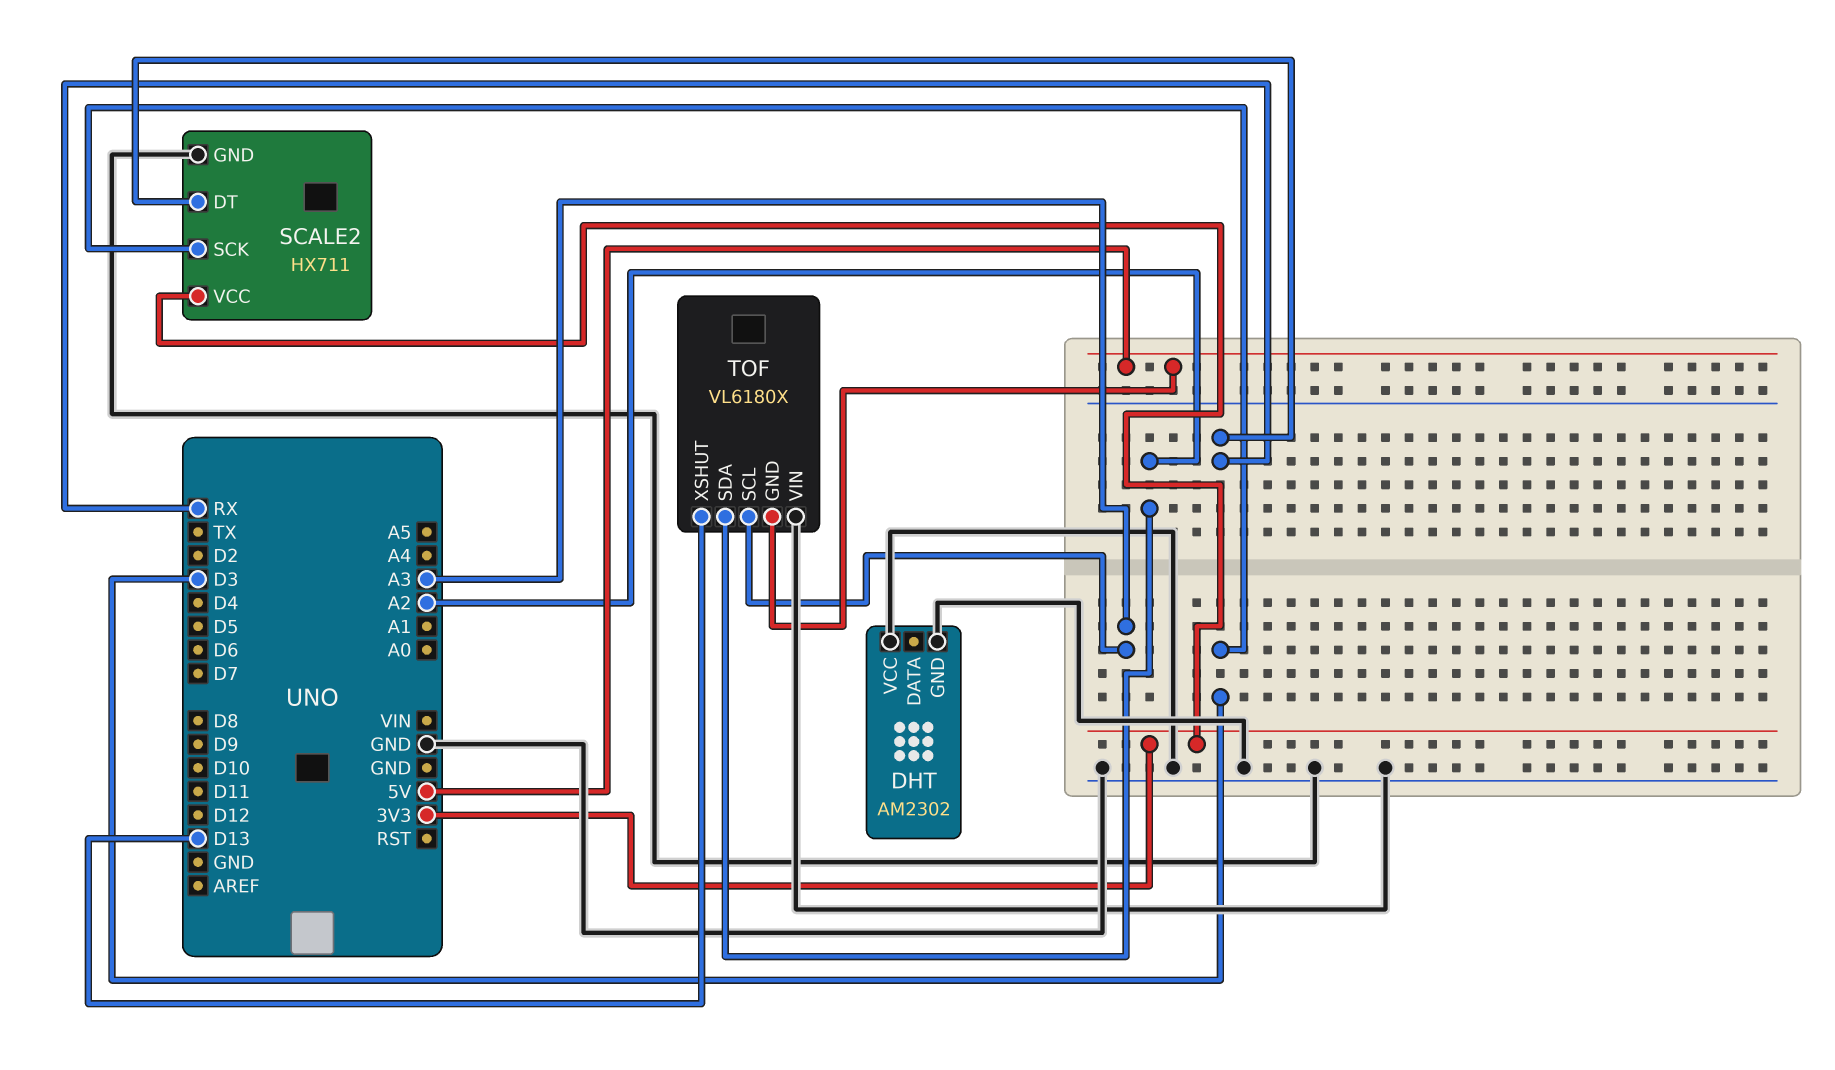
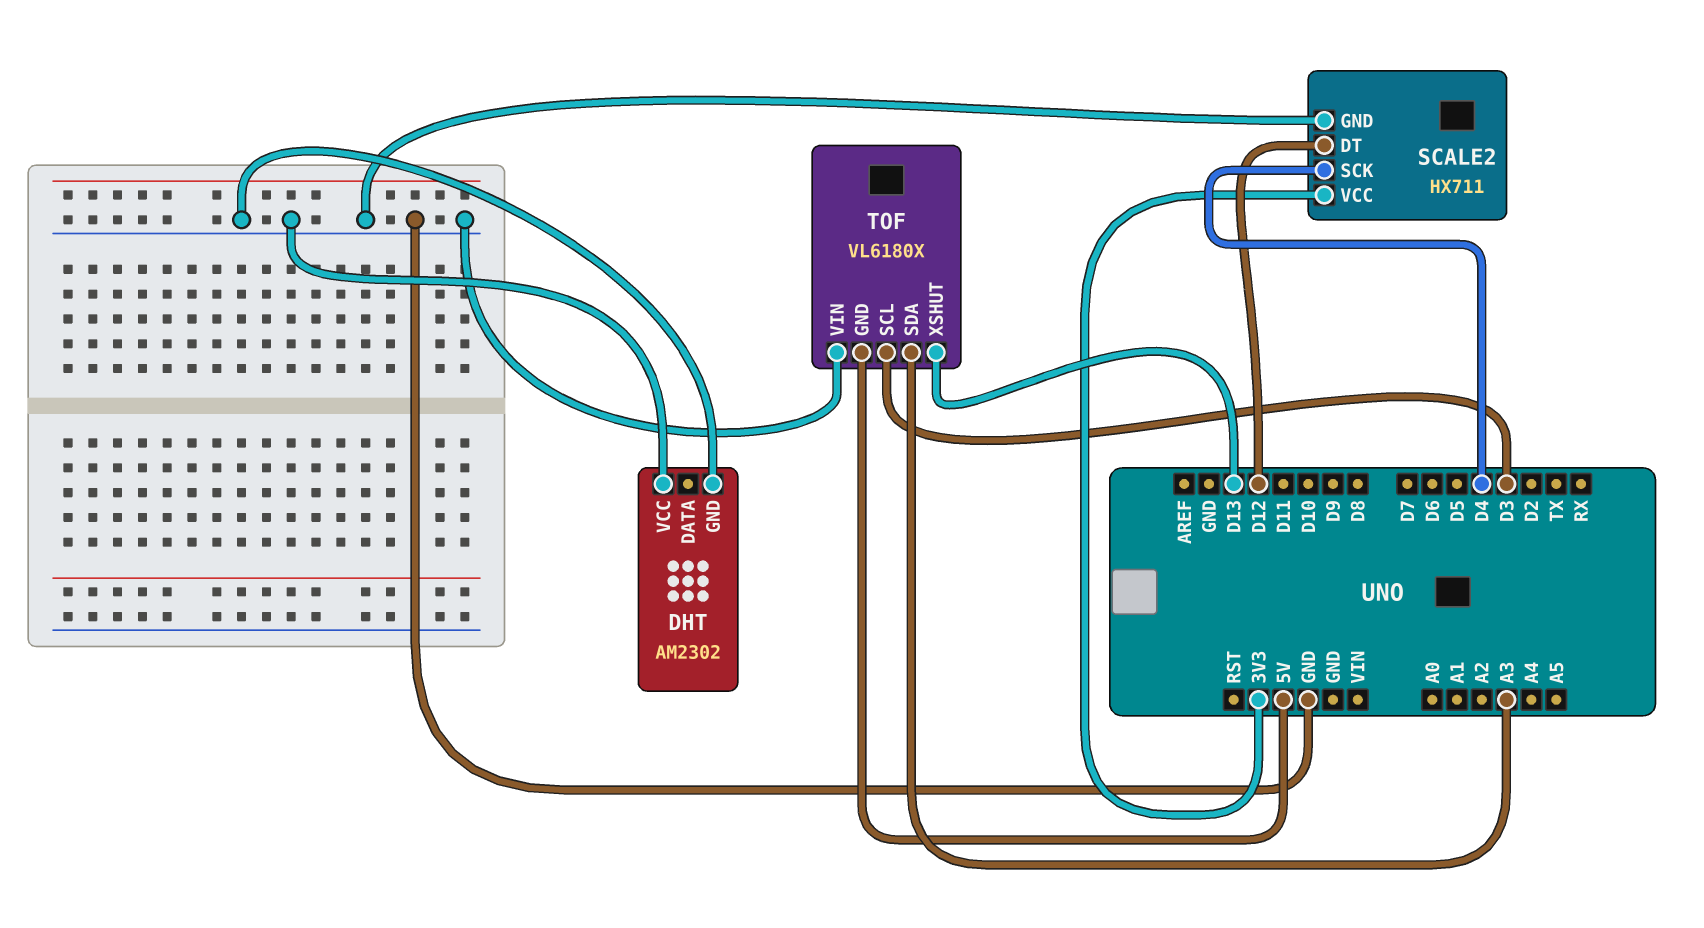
SCALE2 pin DT: RX -> D12
SCALE2 pin SCK: D3 -> D4
TOF pin SCL: A3 -> D3
TOF pin SDA: A2 -> A3

